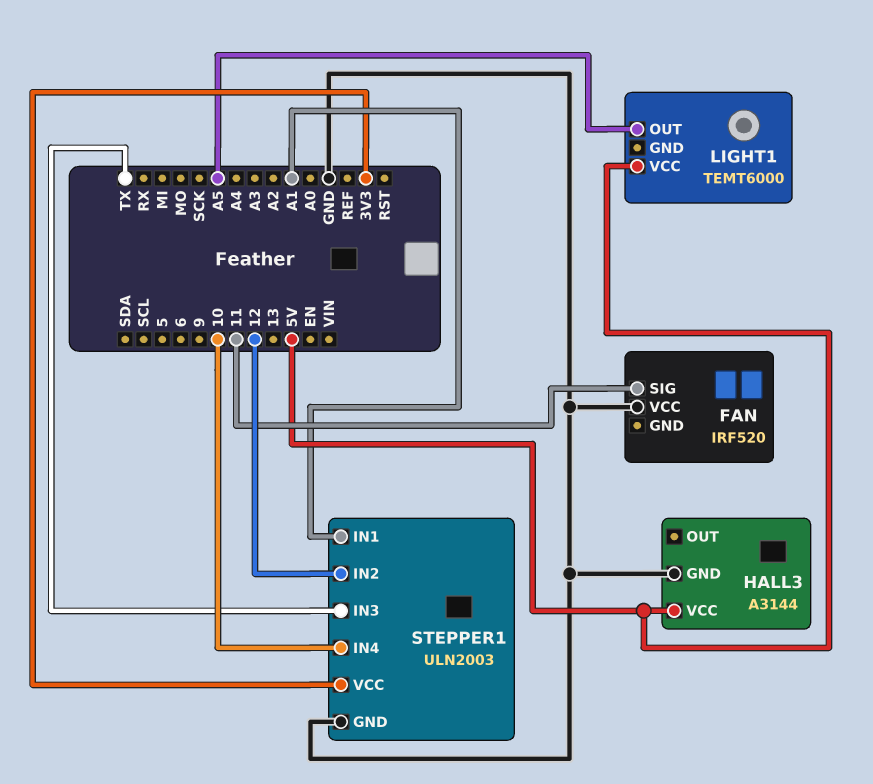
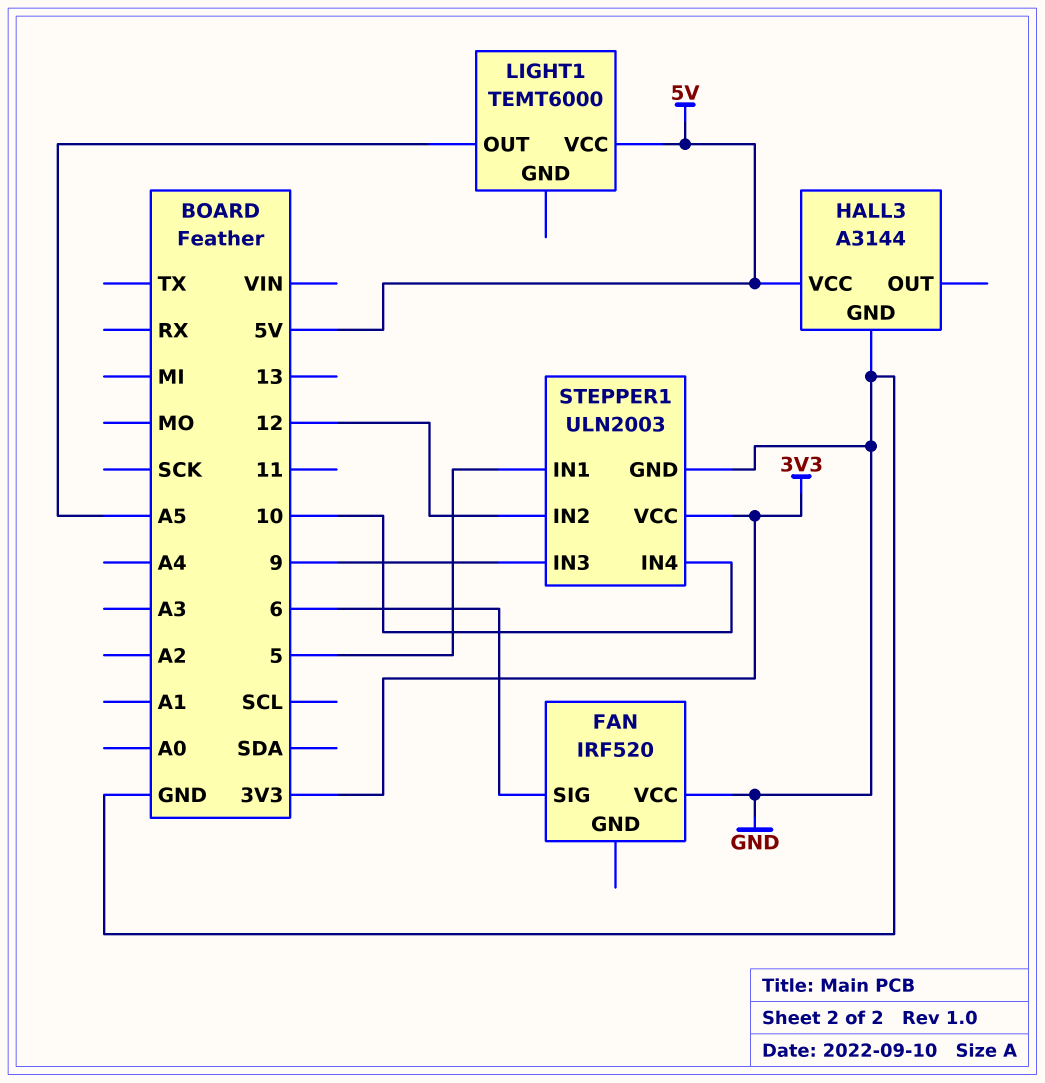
FAN pin SIG: 11 -> 6
STEPPER1 pin IN1: A1 -> 5
STEPPER1 pin IN3: TX -> 9

